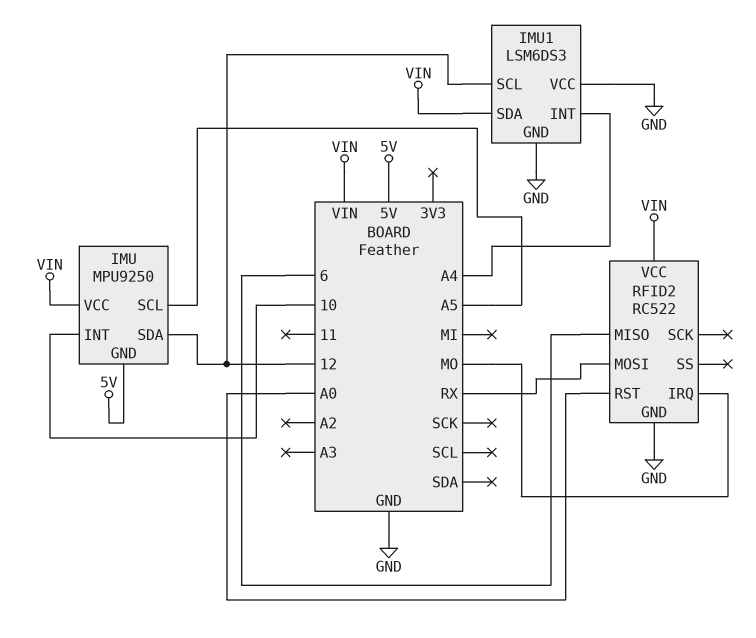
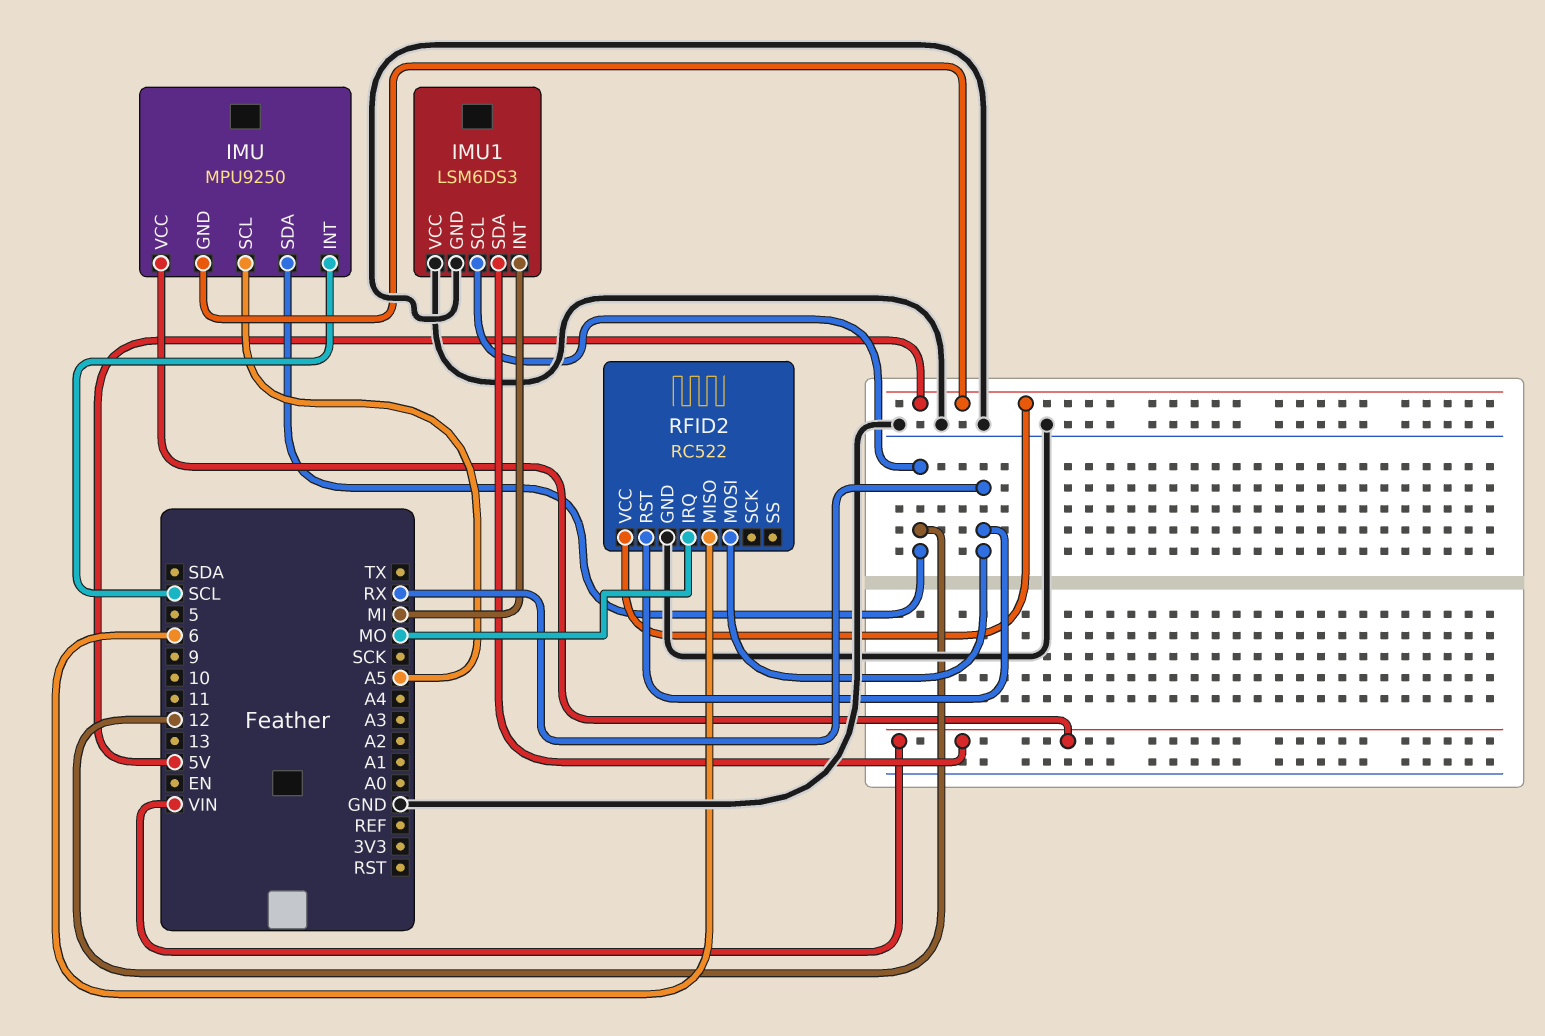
IMU pin INT: 10 -> SCL
IMU1 pin INT: A4 -> MI
RFID2 pin RST: A0 -> RX
RFID2 pin VCC: VIN -> 5V

